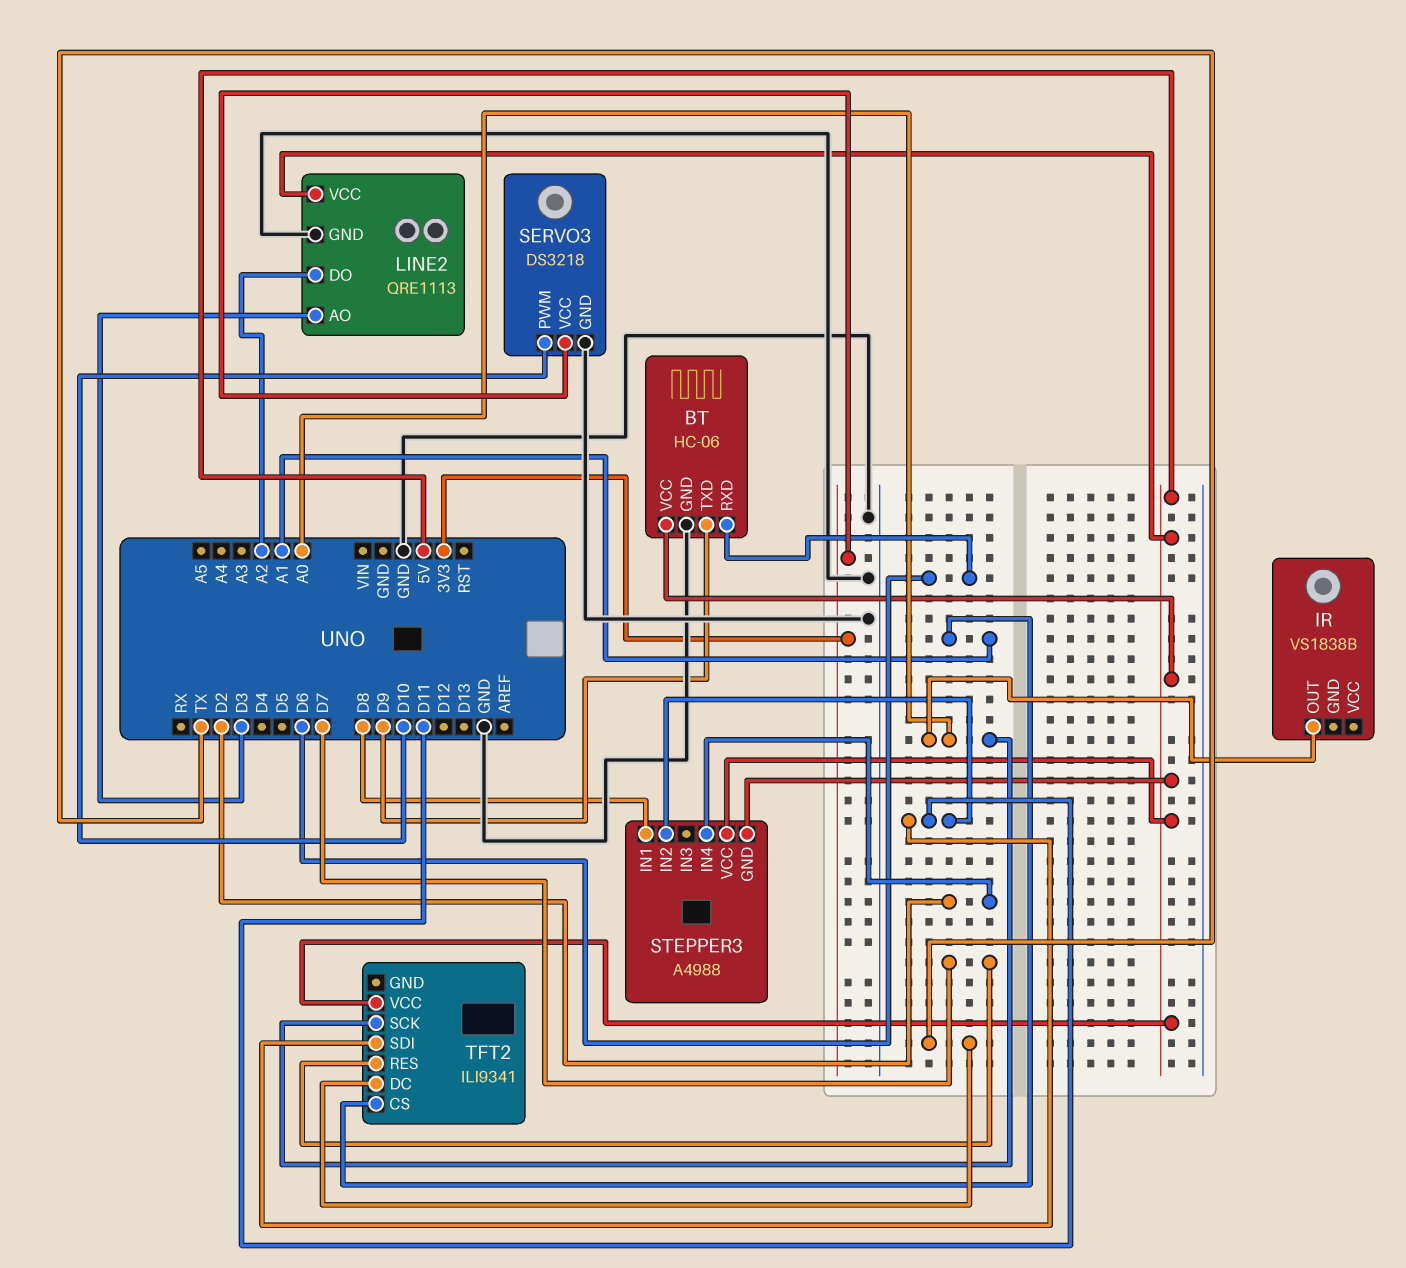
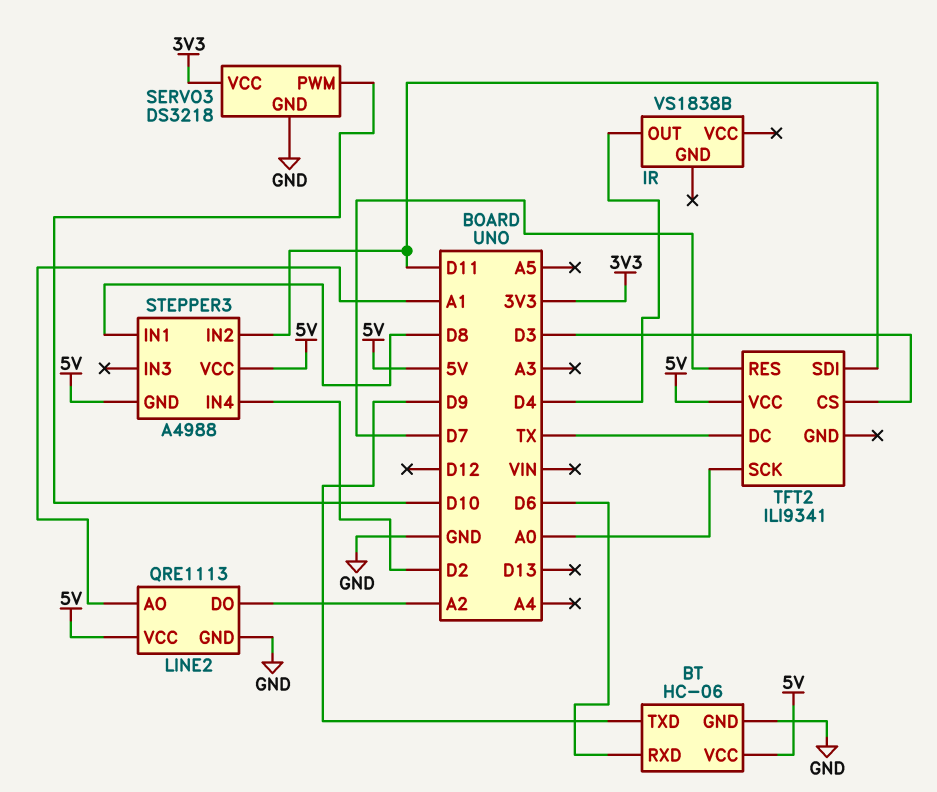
IR pin OUT: A0 -> D4
LINE2 pin AO: D3 -> A1
TFT2 pin CS: A1 -> D3

